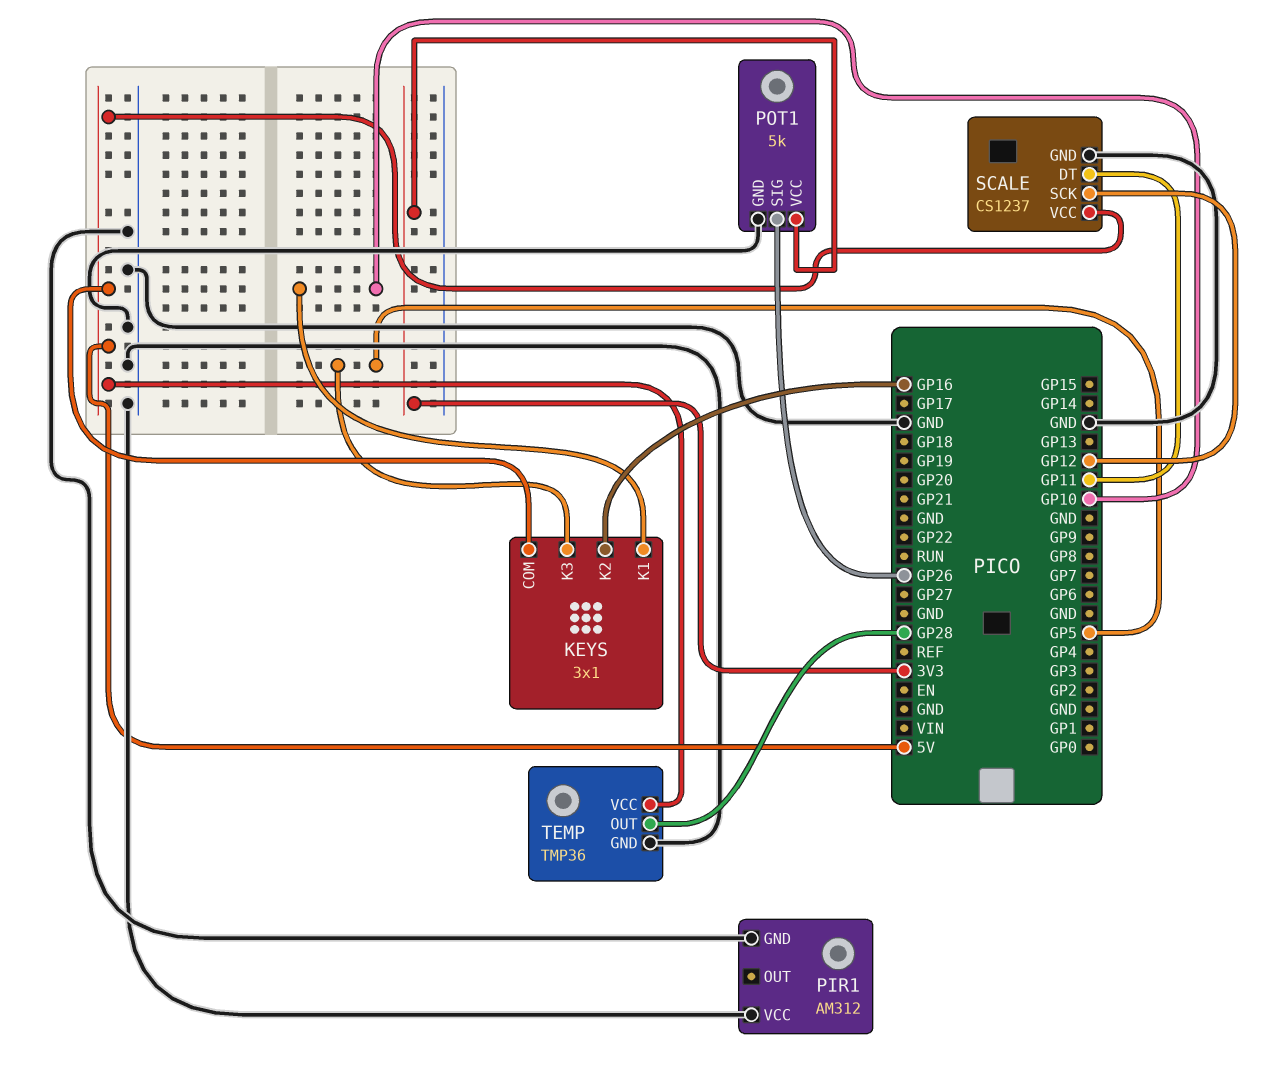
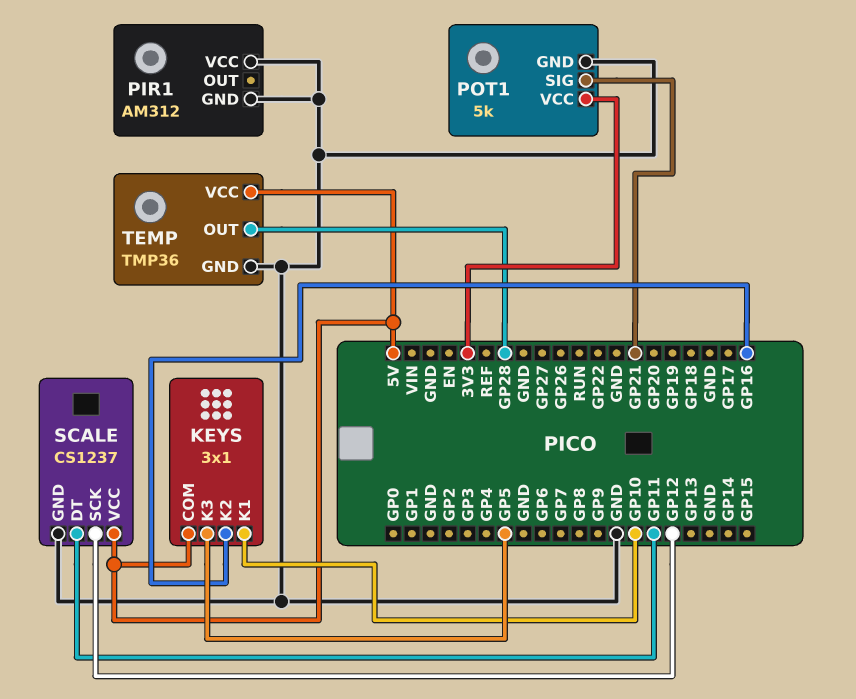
POT1 pin SIG: GP26 -> GP21

